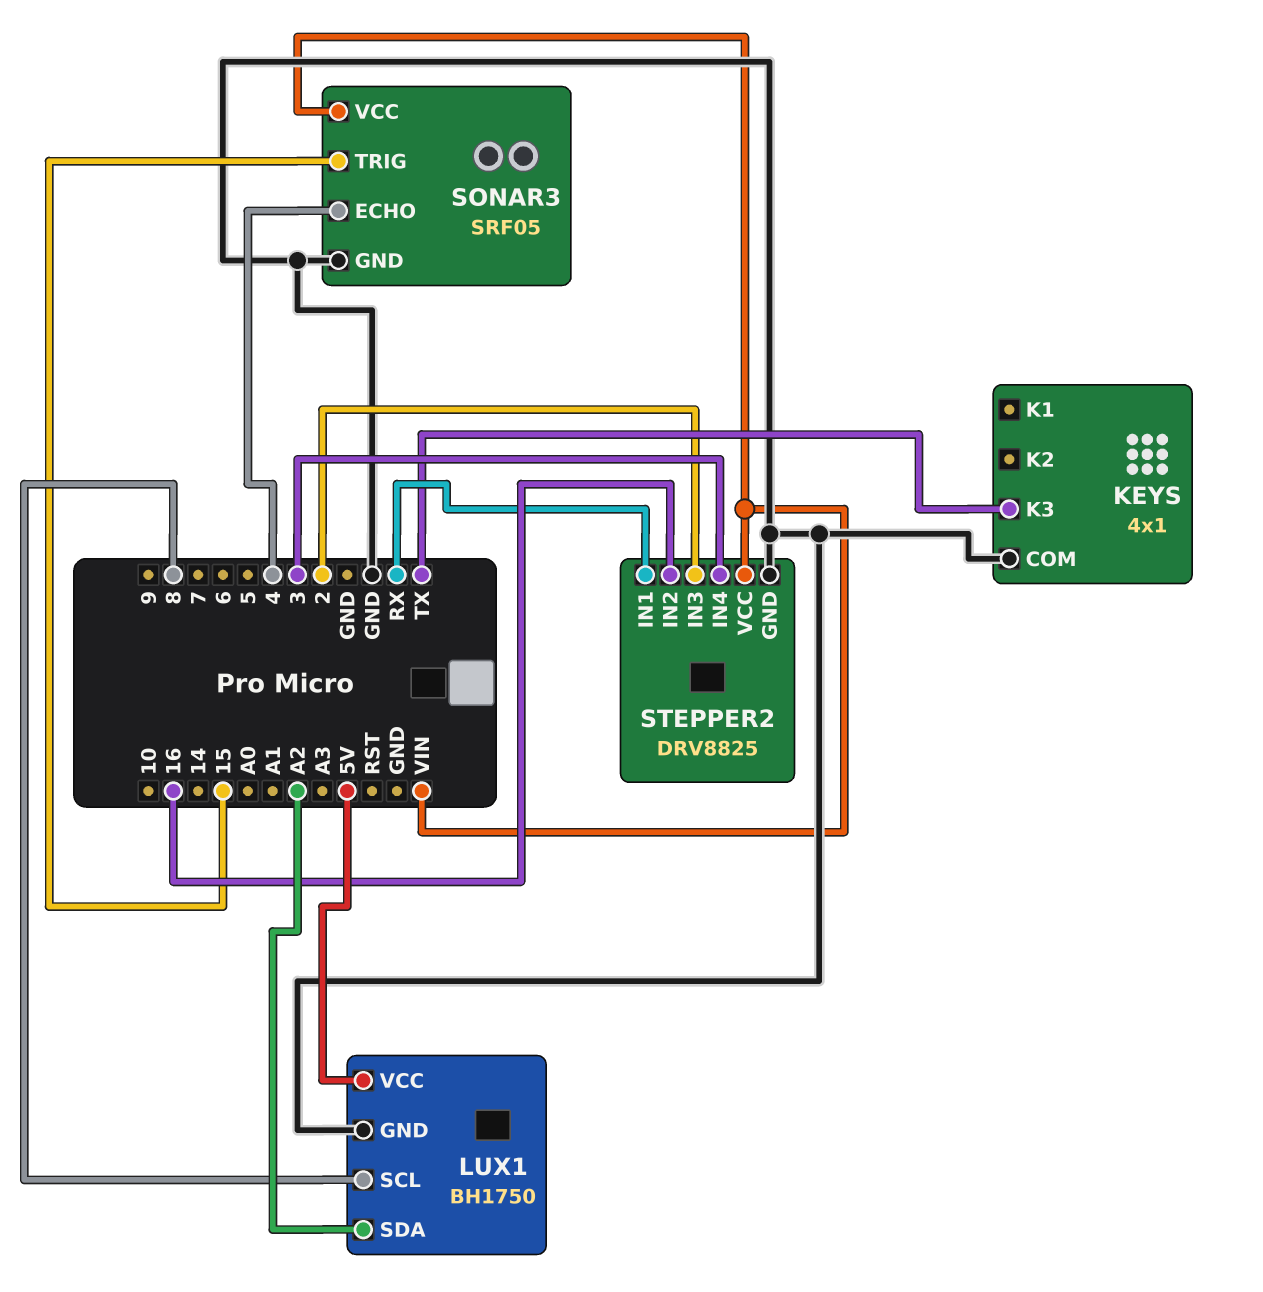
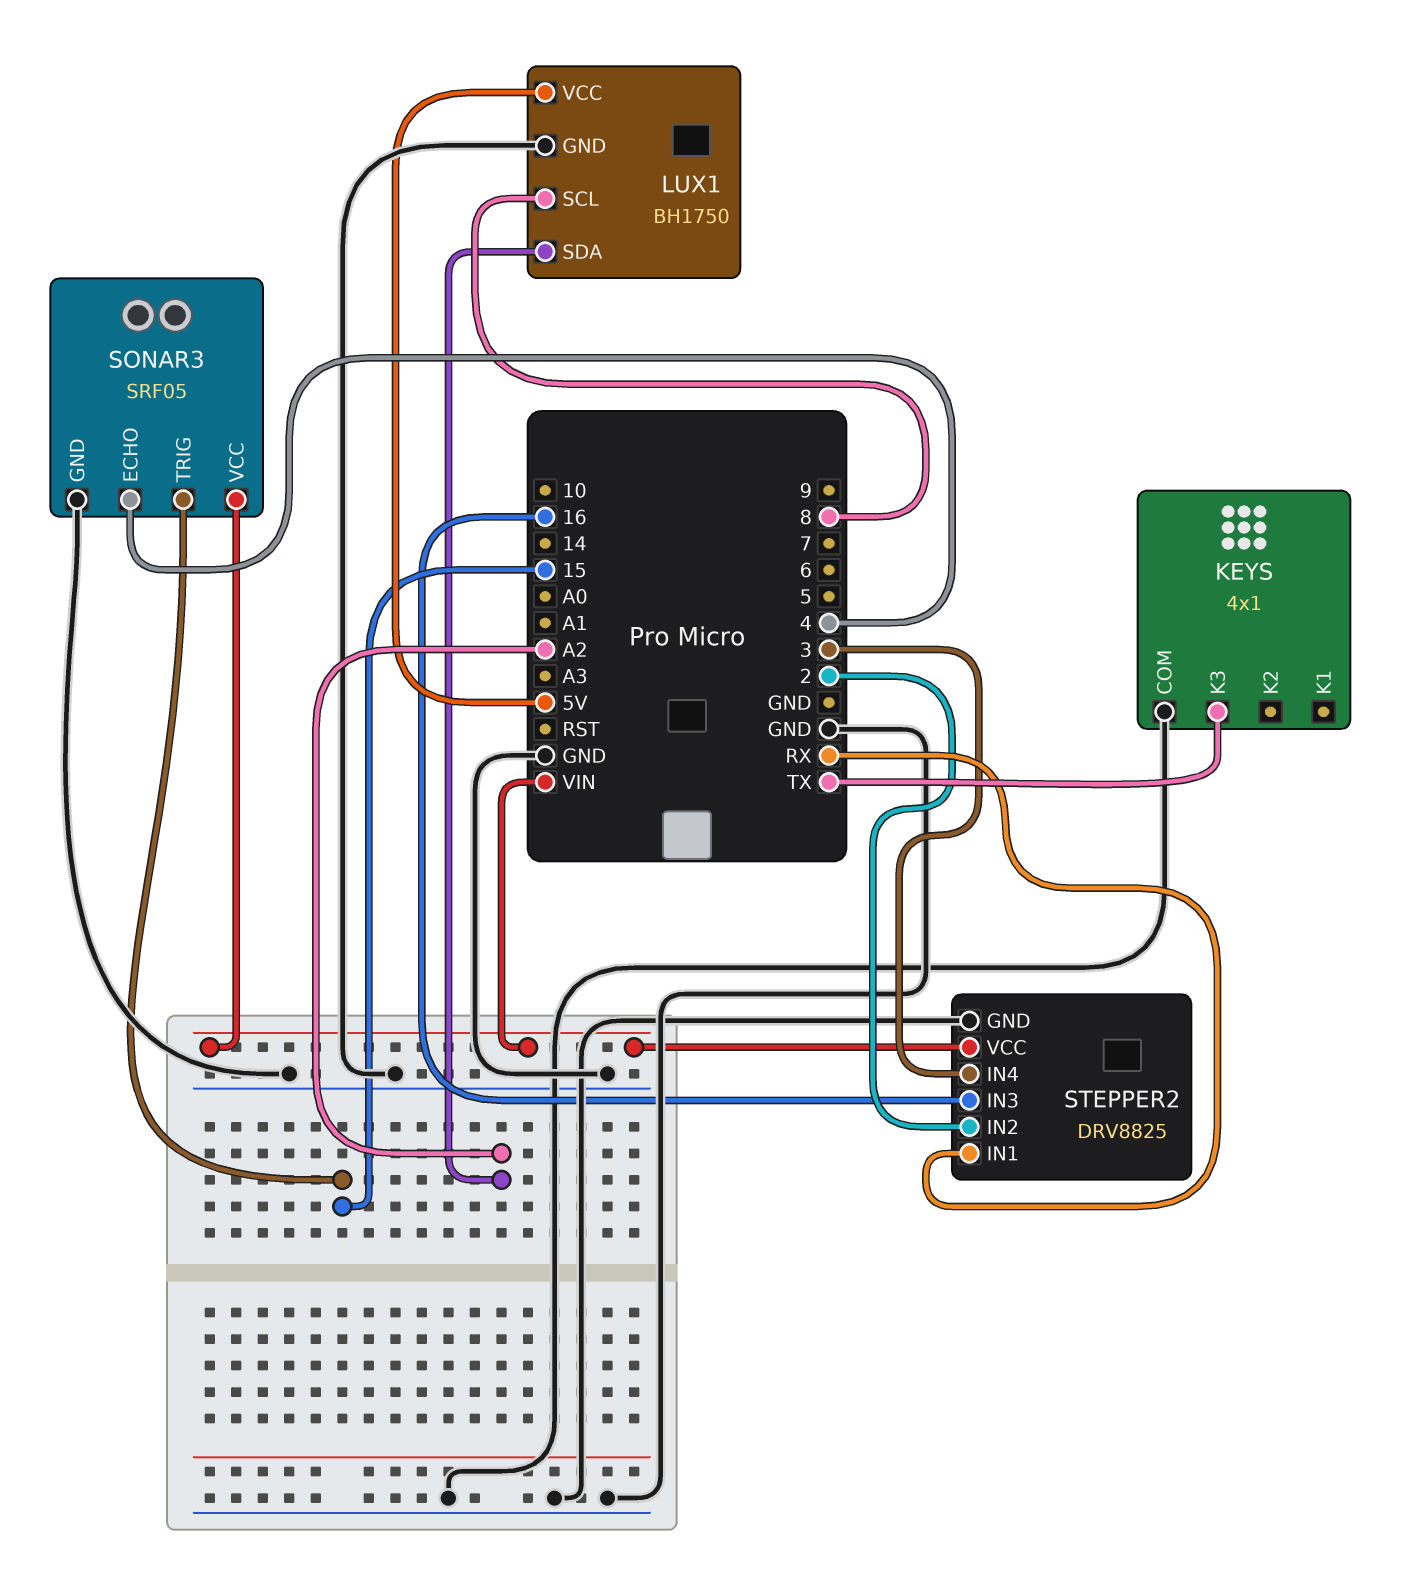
STEPPER2 pin IN2: 16 -> 2
STEPPER2 pin IN3: 2 -> 16

